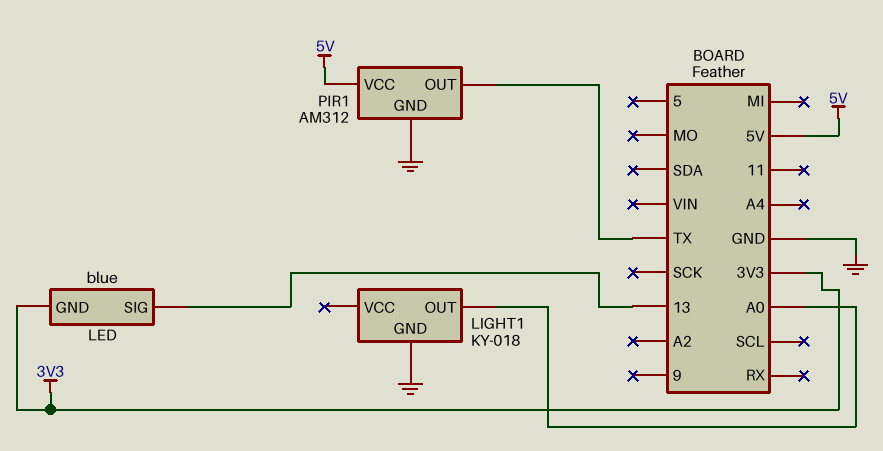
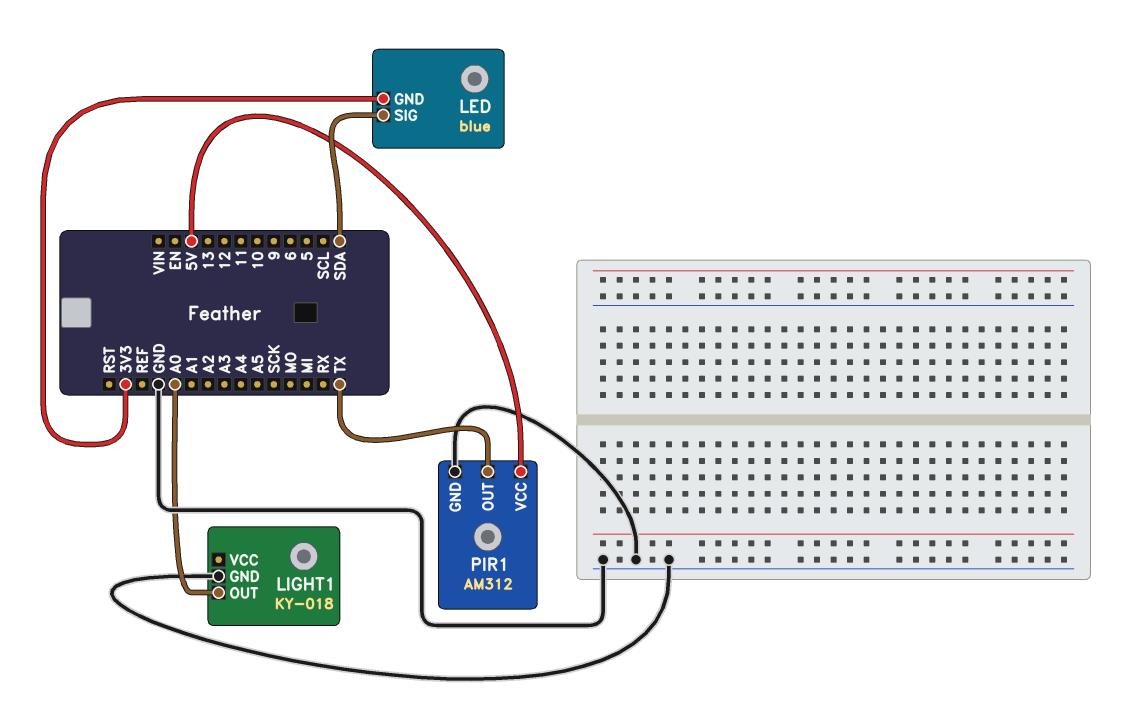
LED pin SIG: 13 -> SDA

